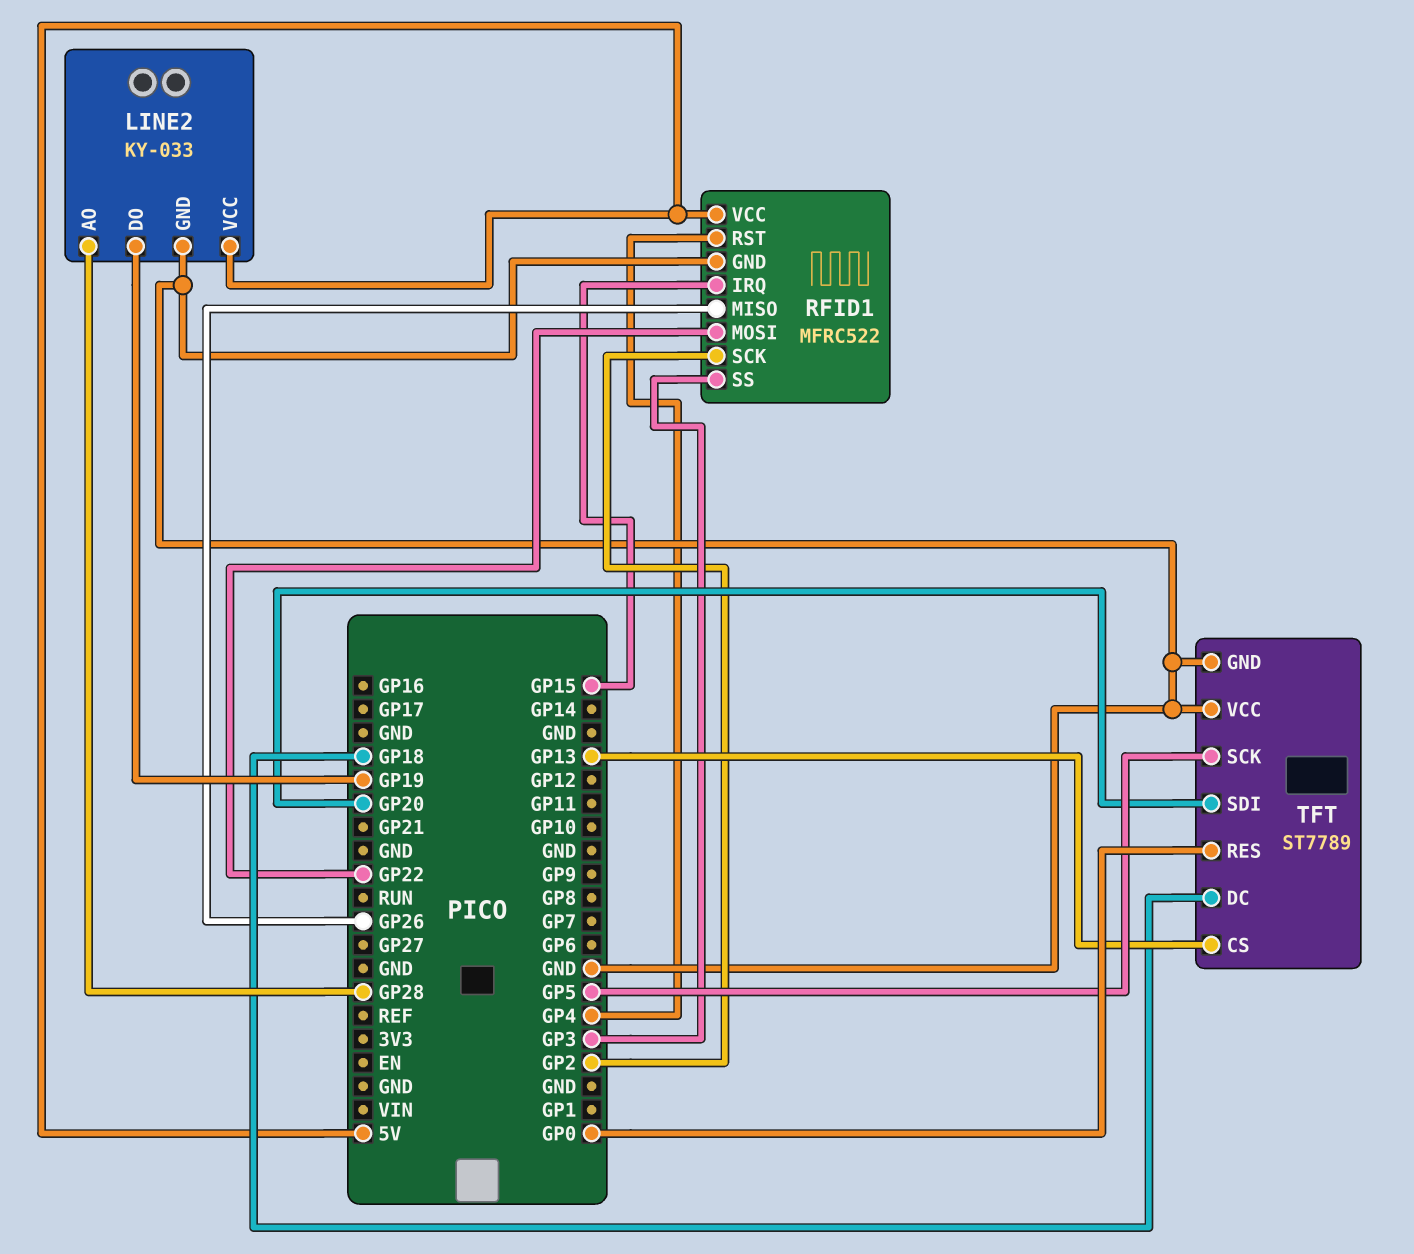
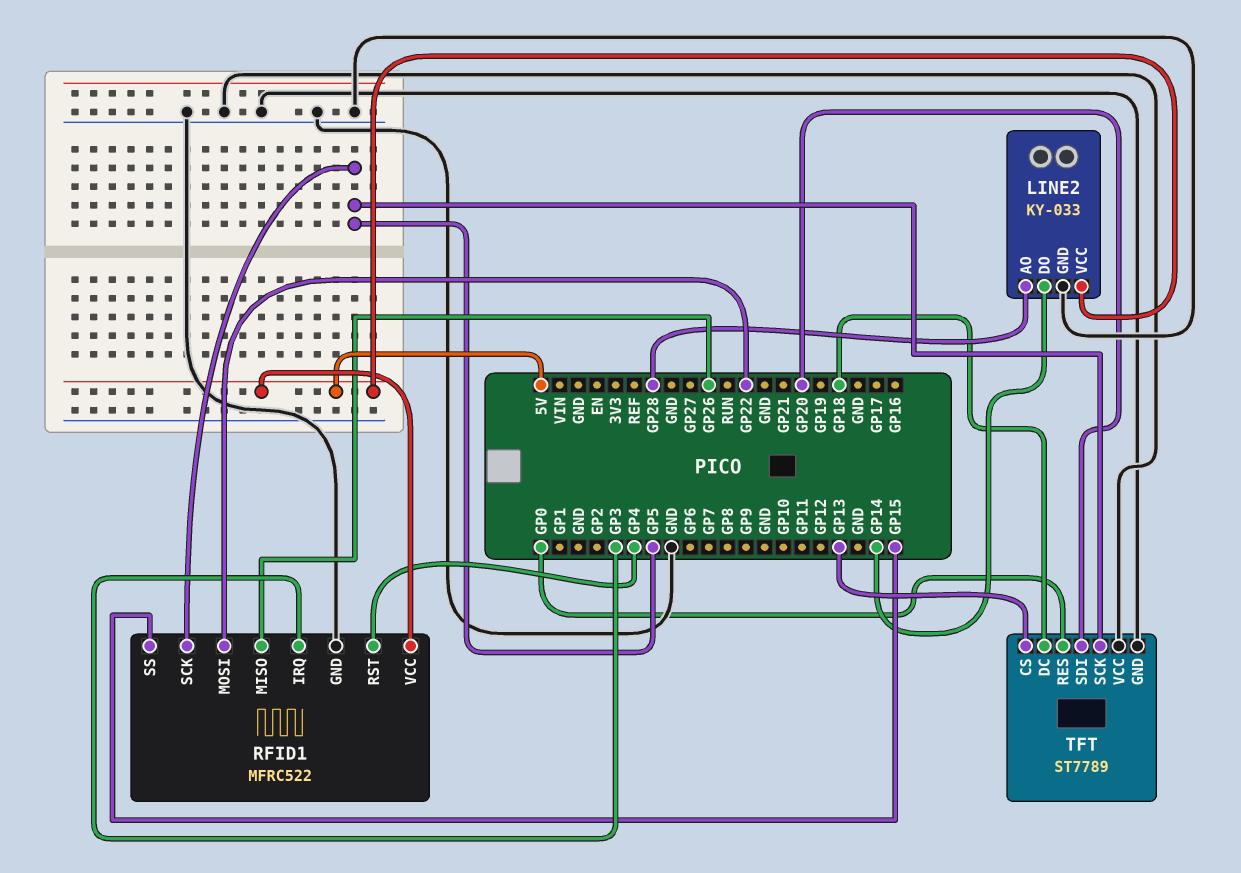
LINE2 pin DO: GP19 -> GP14
RFID1 pin IRQ: GP15 -> GP3
RFID1 pin SCK: GP2 -> GP5
RFID1 pin SS: GP3 -> GP15

